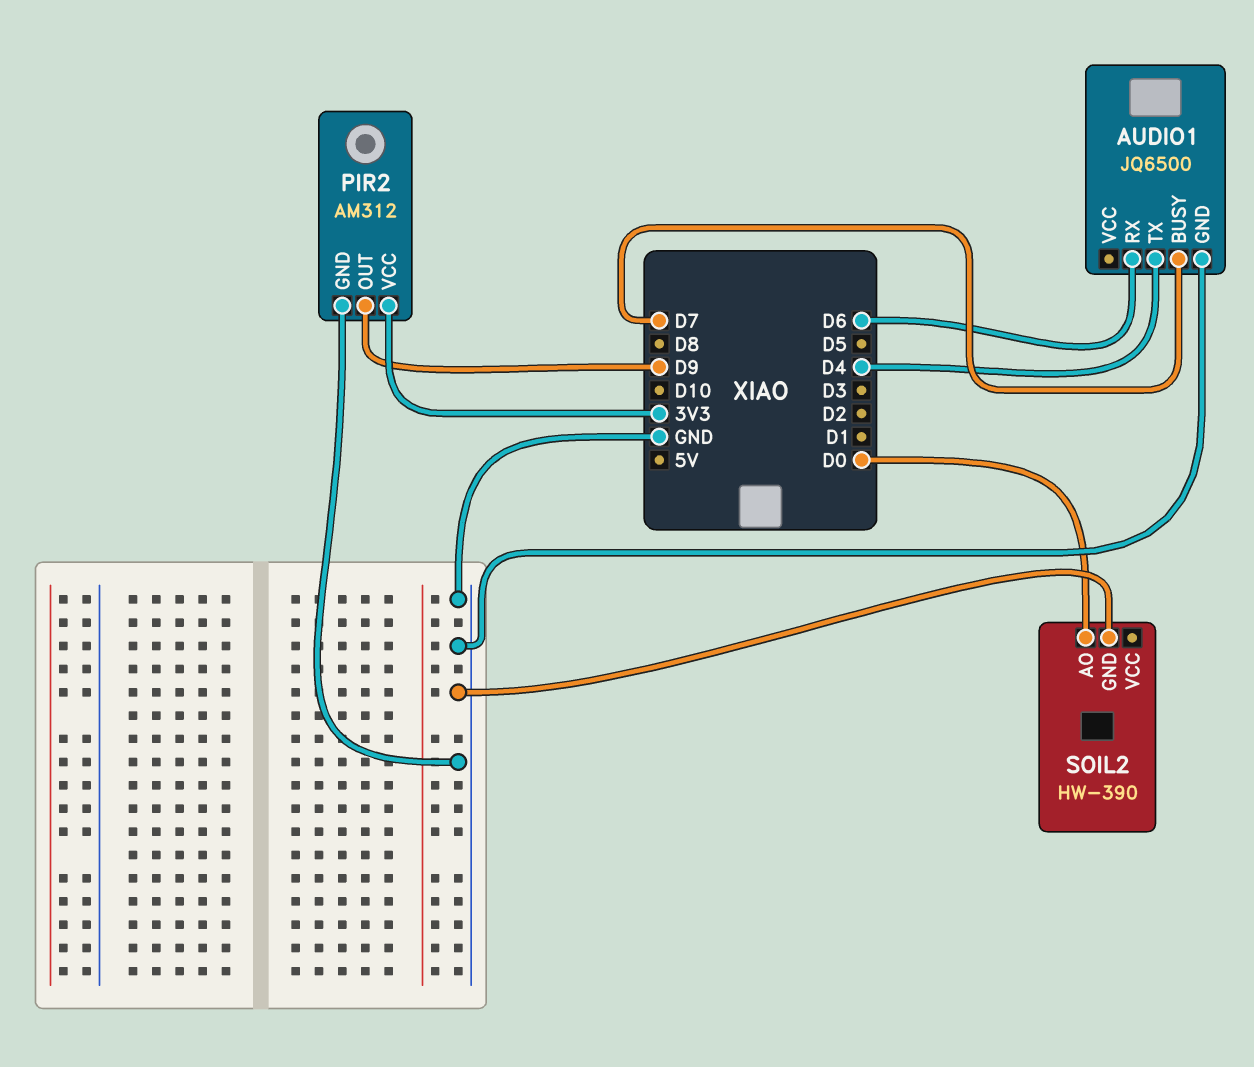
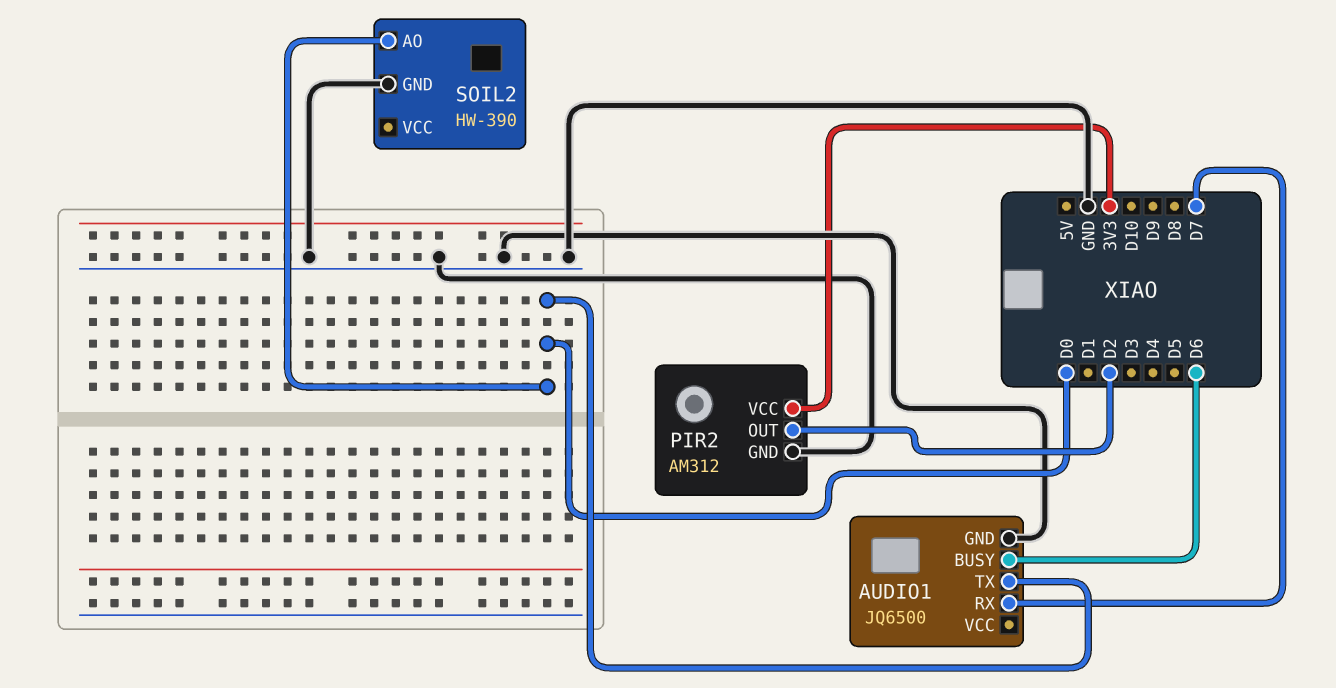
AUDIO1 pin BUSY: D7 -> D6
AUDIO1 pin RX: D6 -> D7
AUDIO1 pin TX: D4 -> D0
PIR2 pin OUT: D9 -> D2

